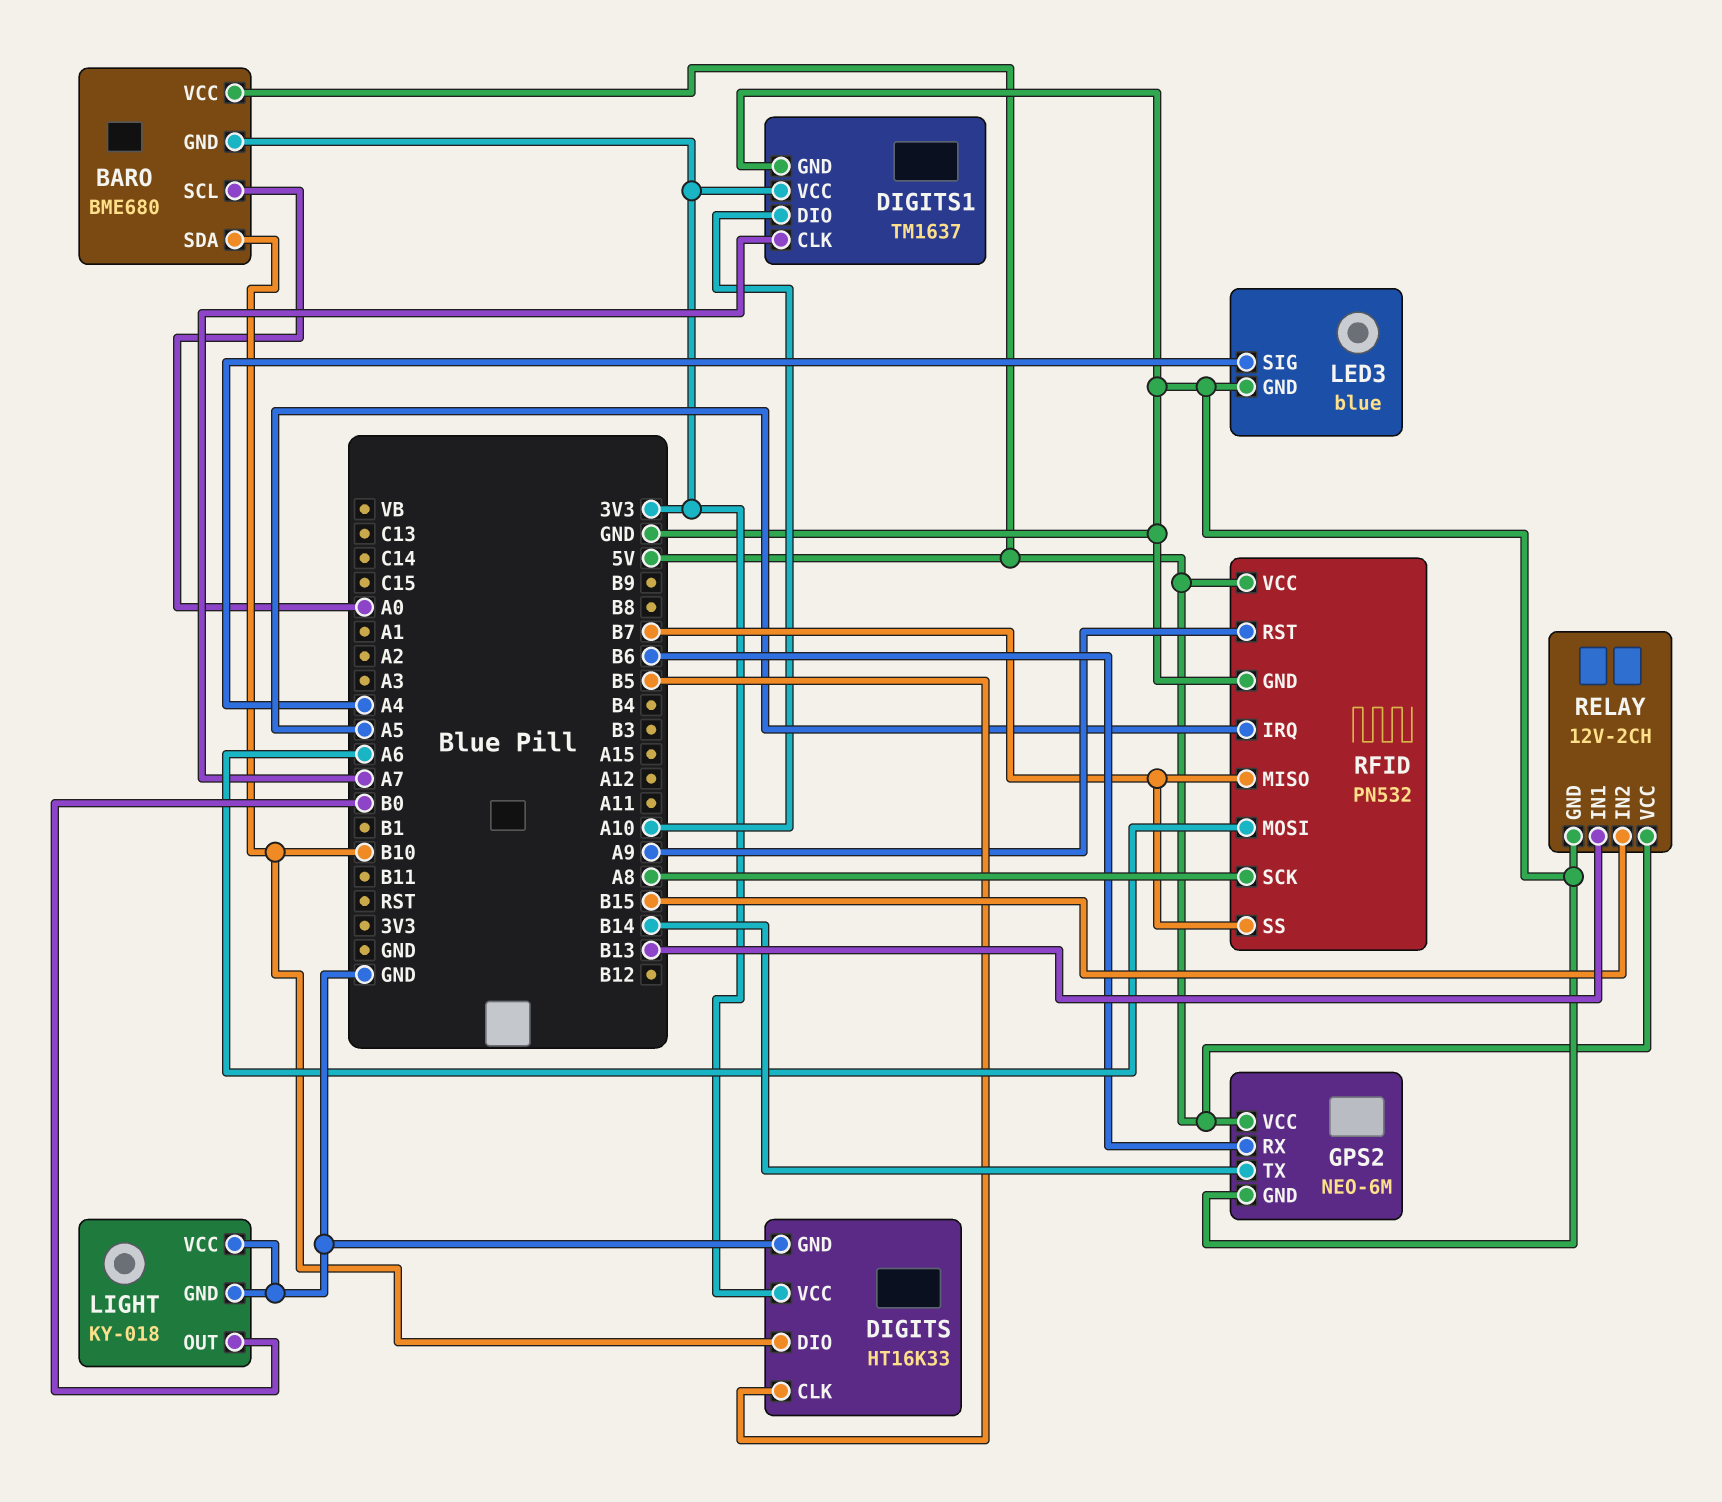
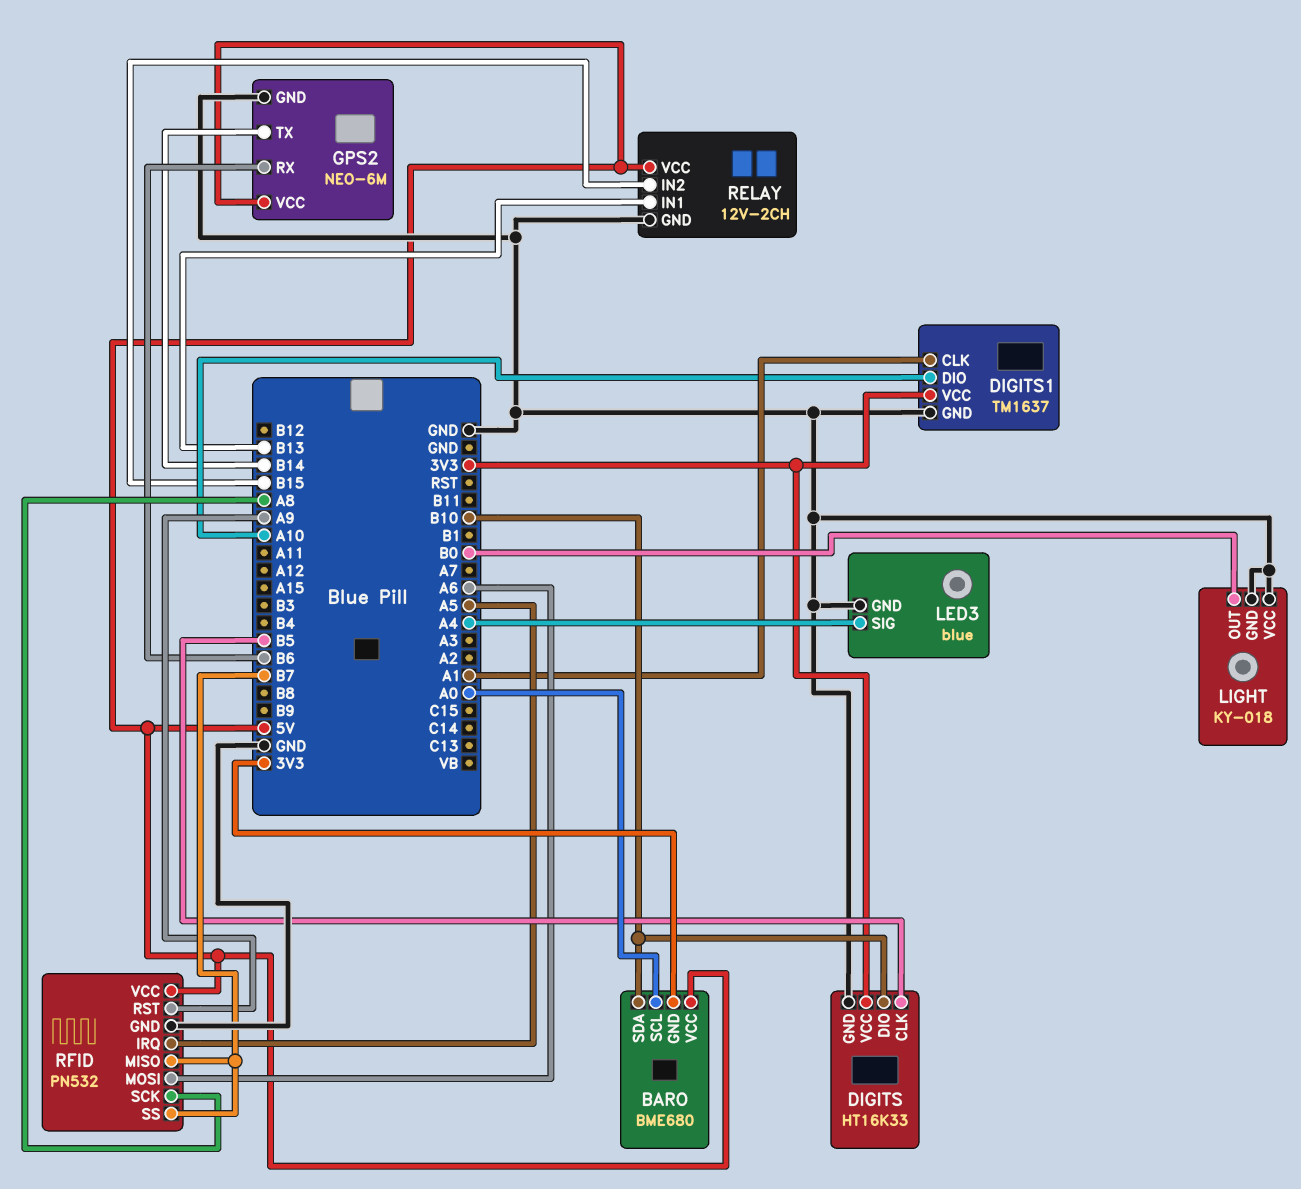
DIGITS1 pin CLK: A7 -> A1

